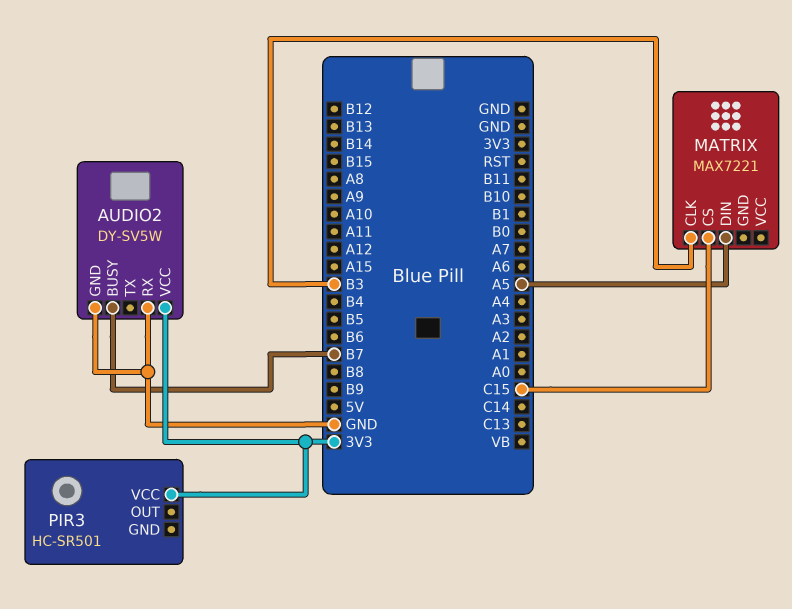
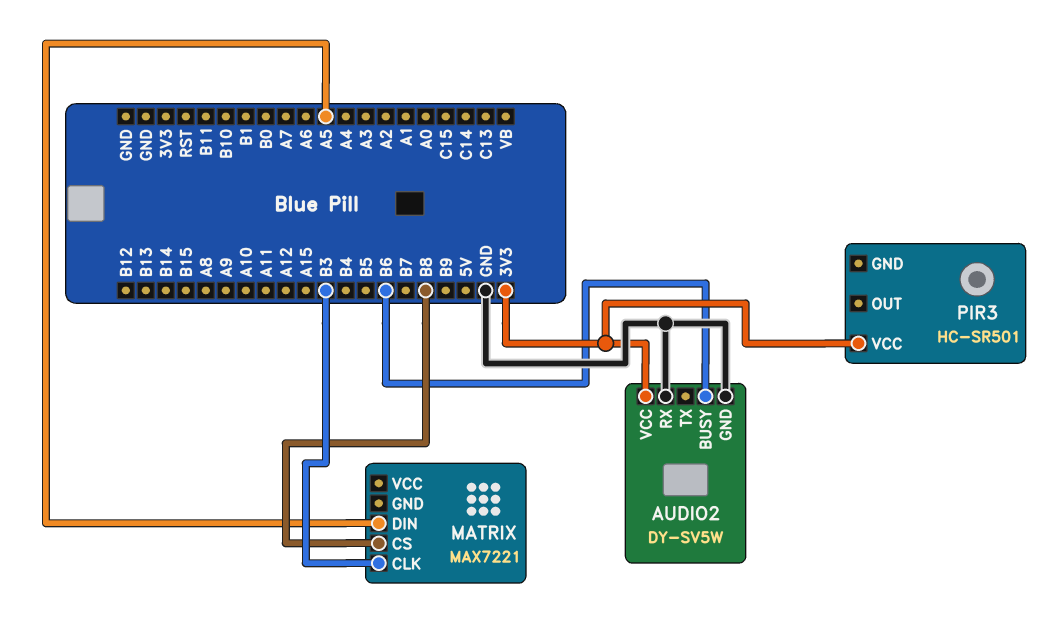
AUDIO2 pin BUSY: B7 -> B6
MATRIX pin CS: C15 -> B8

